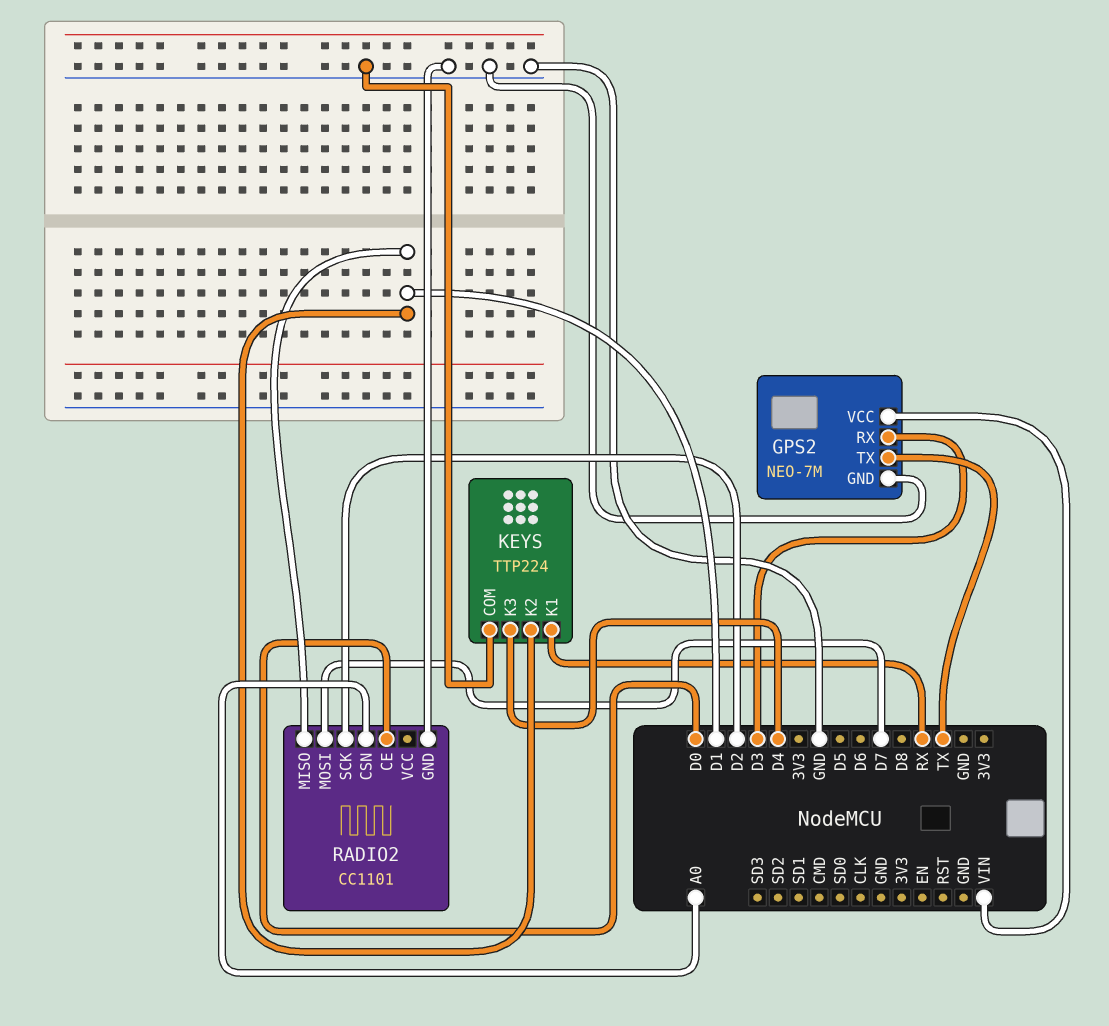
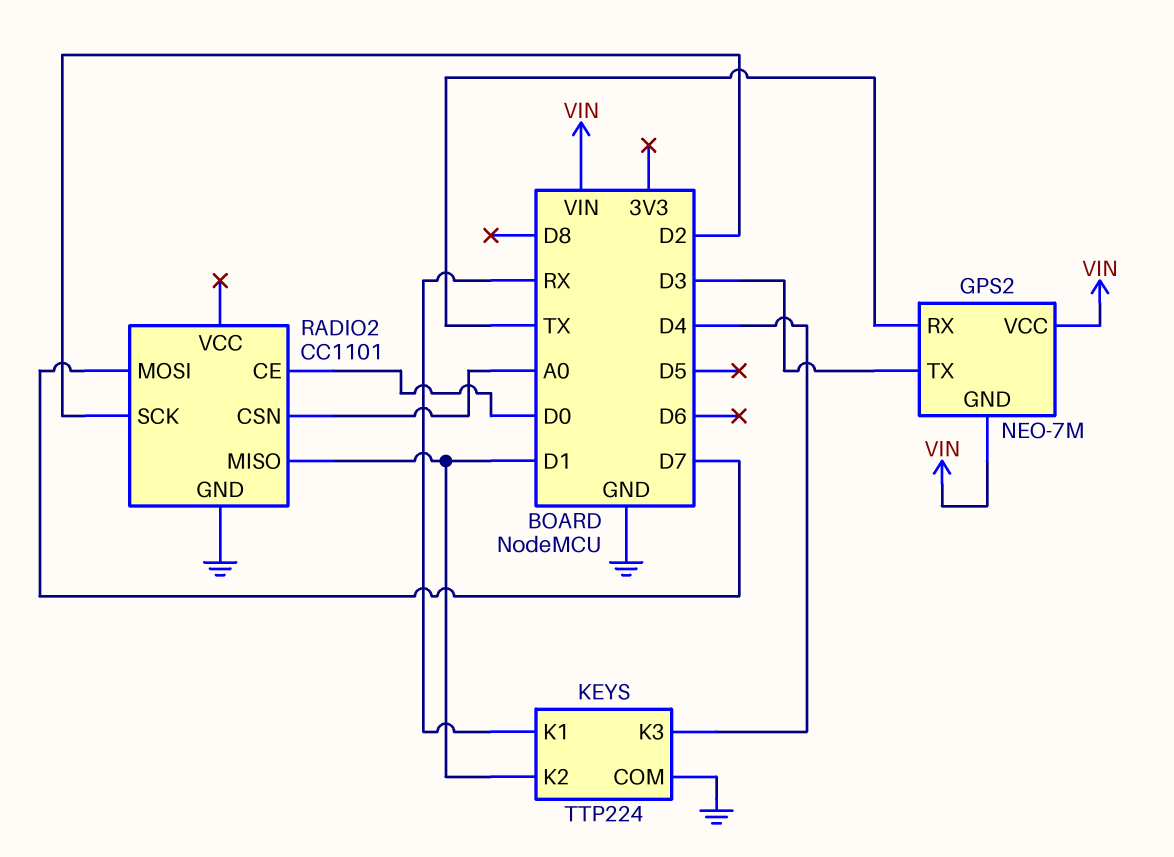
GPS2 pin GND: GND -> VIN
GPS2 pin RX: D3 -> TX
GPS2 pin TX: TX -> D3

